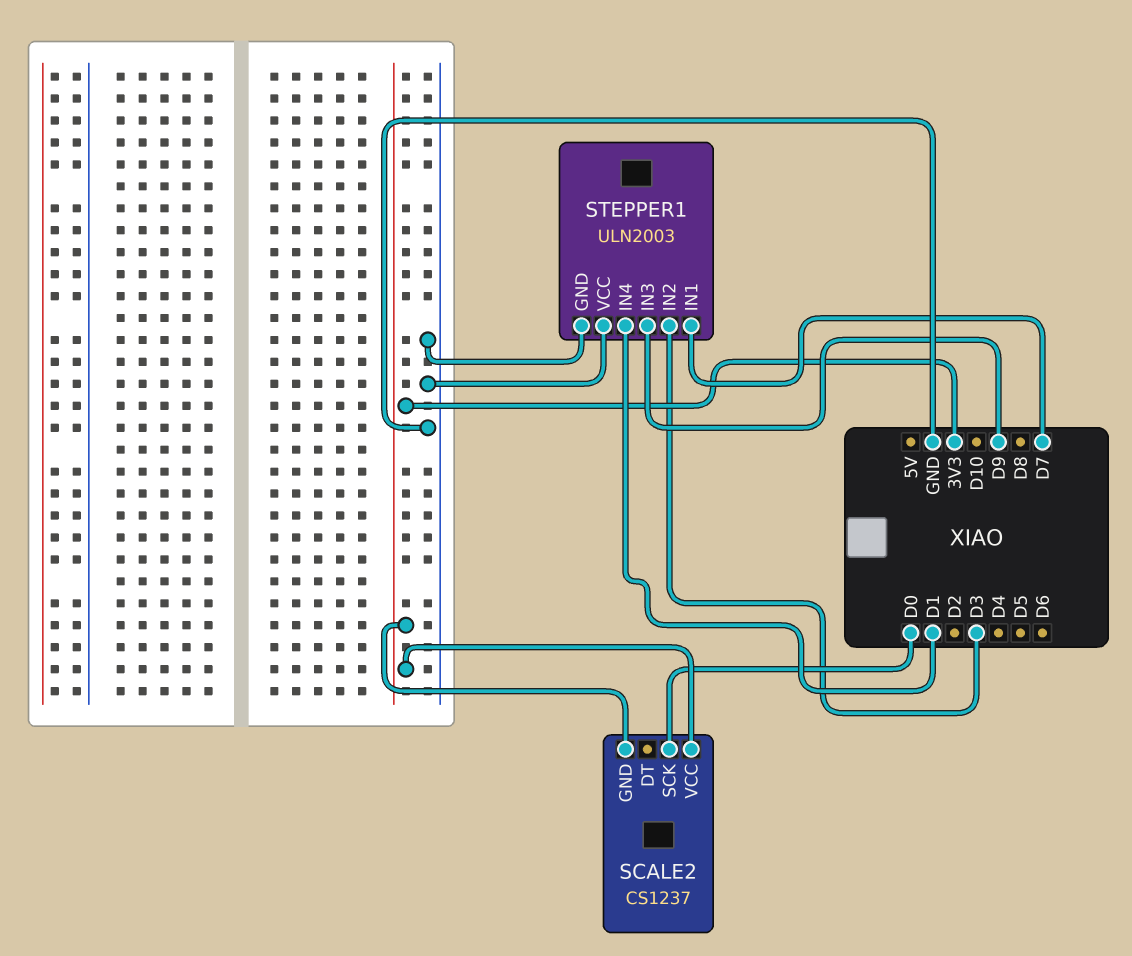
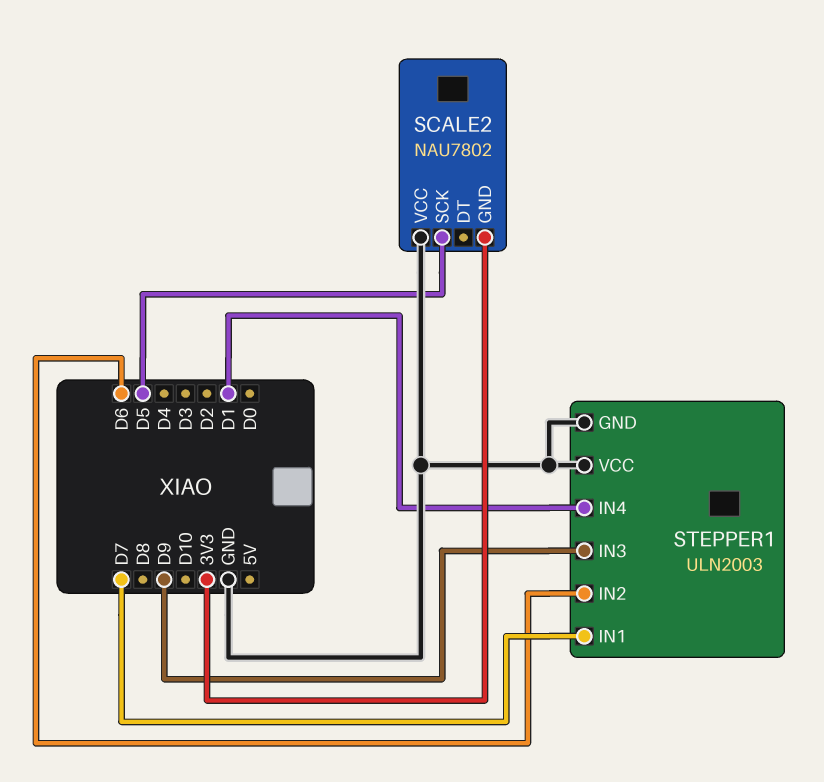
SCALE2: CS1237 -> NAU7802
SCALE2 pin SCK: D0 -> D5
SCALE2 pin VCC: 3V3 -> GND
STEPPER1 pin IN2: D3 -> D6

